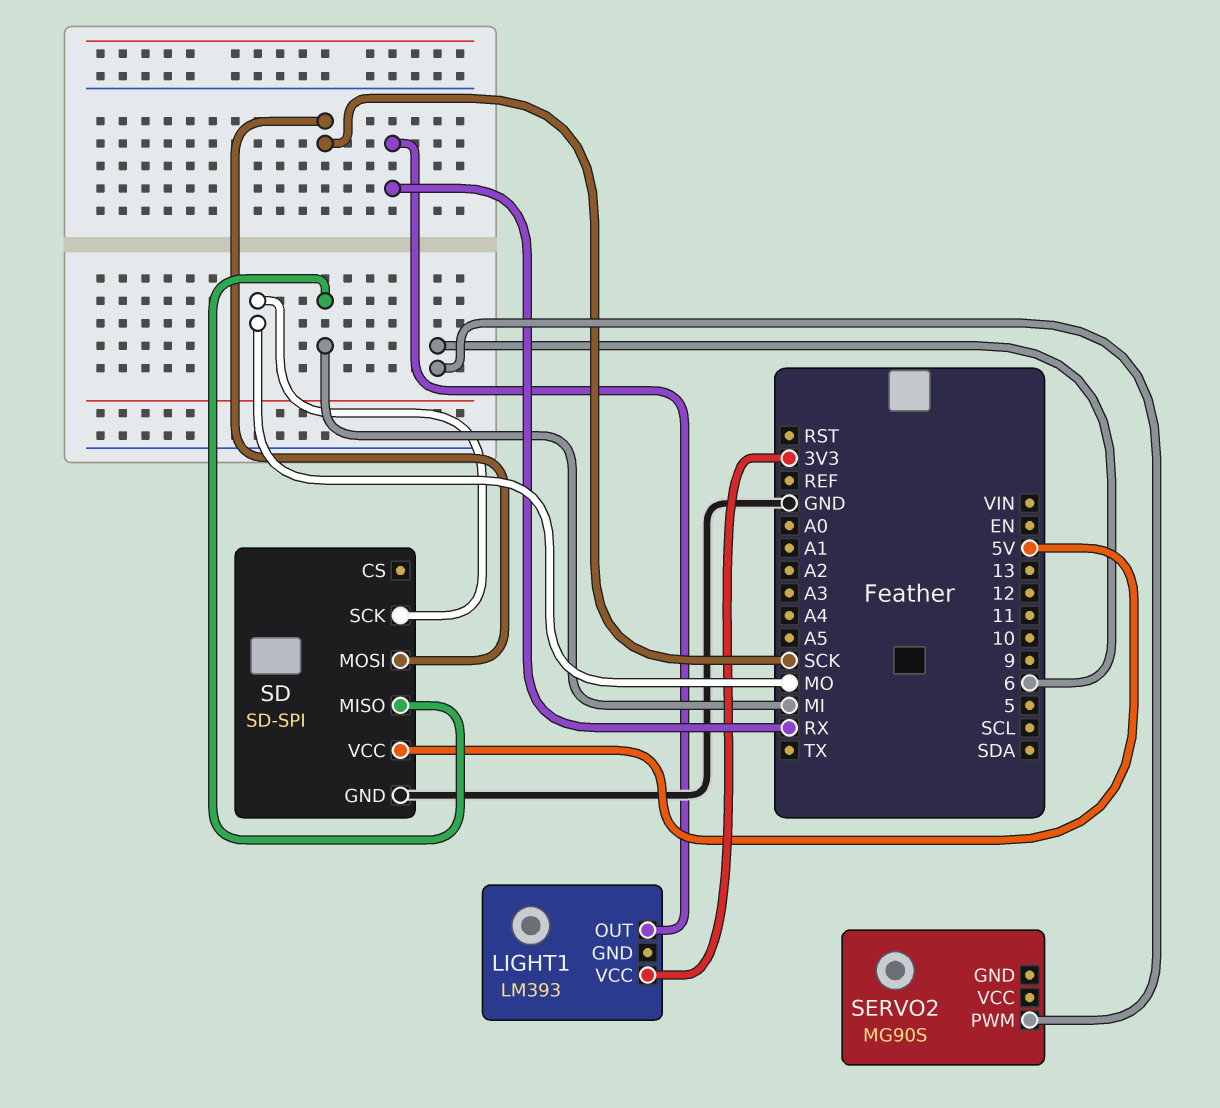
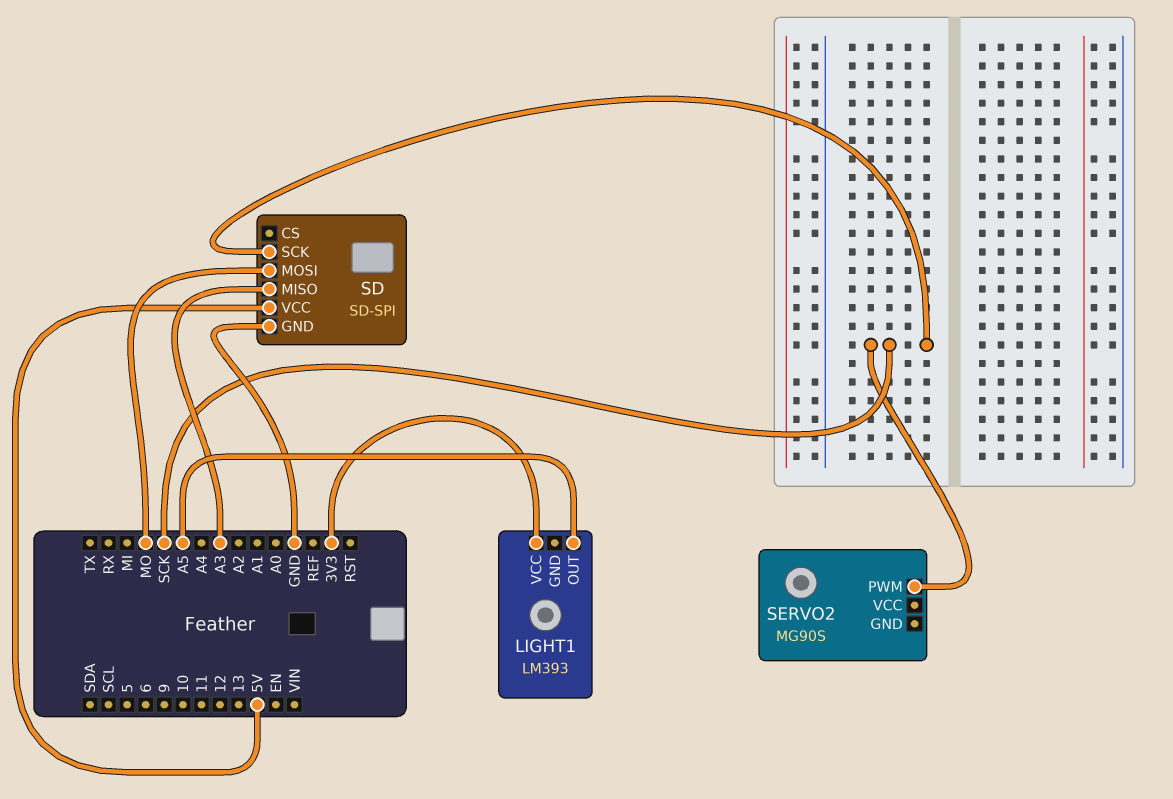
LIGHT1 pin OUT: RX -> A5
SD pin MISO: MI -> A3
SD pin MOSI: SCK -> MO
SD pin SCK: MO -> SCK
SERVO2 pin PWM: 6 -> SCK

